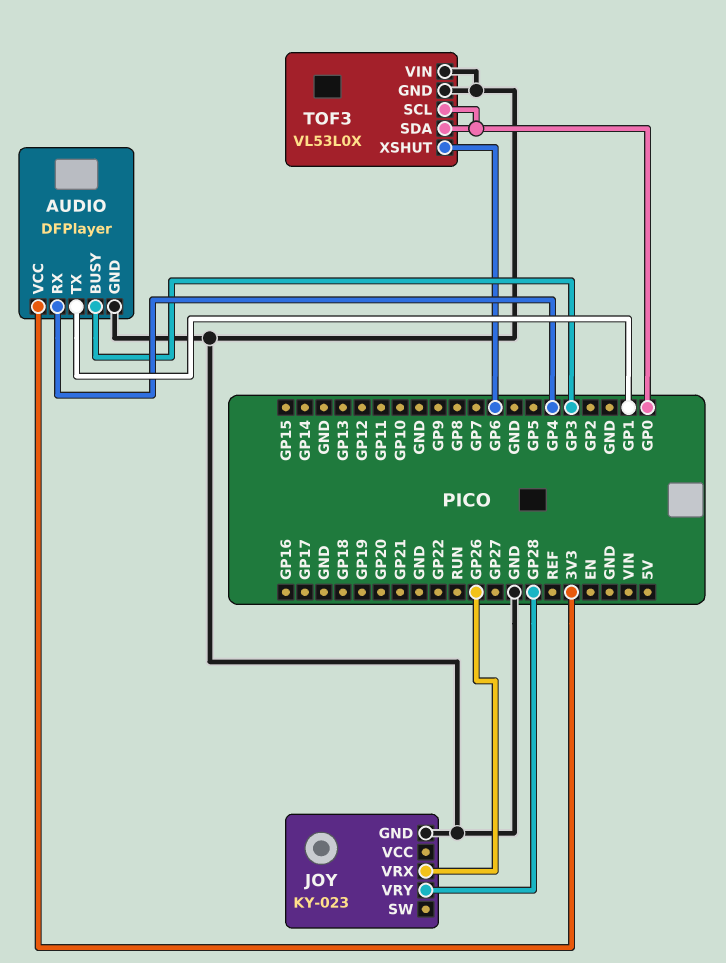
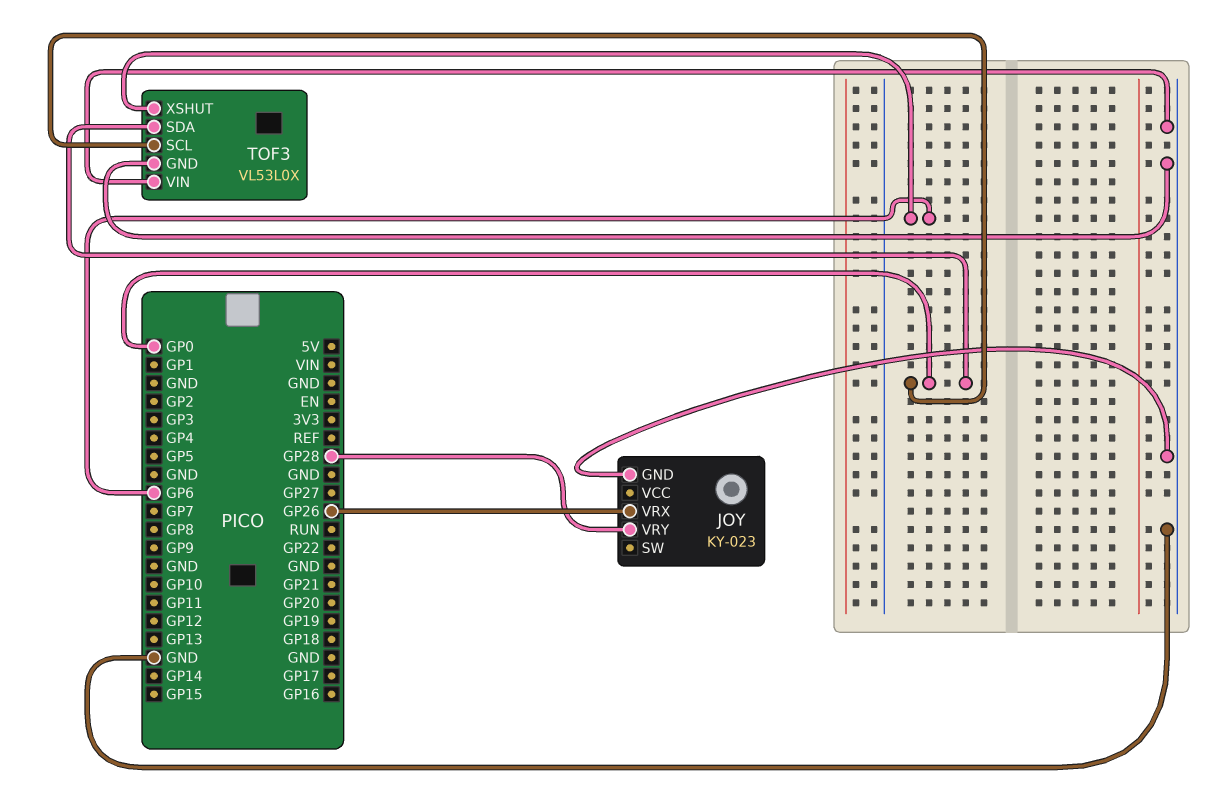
AUDIO: DFPlayer -> none
AUDIO pin BUSY: GP3 -> none
AUDIO pin GND: GND -> none
AUDIO pin RX: GP4 -> none
AUDIO pin TX: GP1 -> none
AUDIO pin VCC: 3V3 -> none

